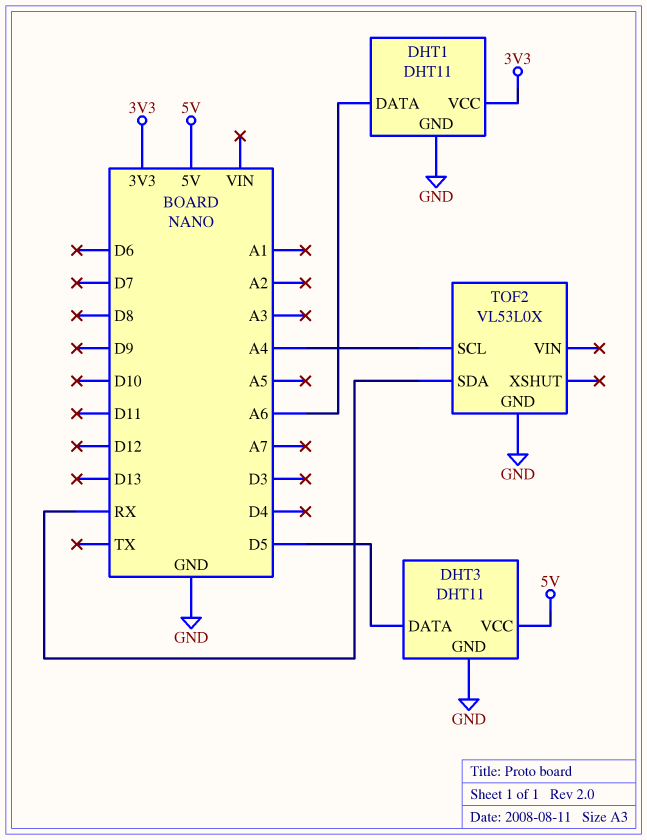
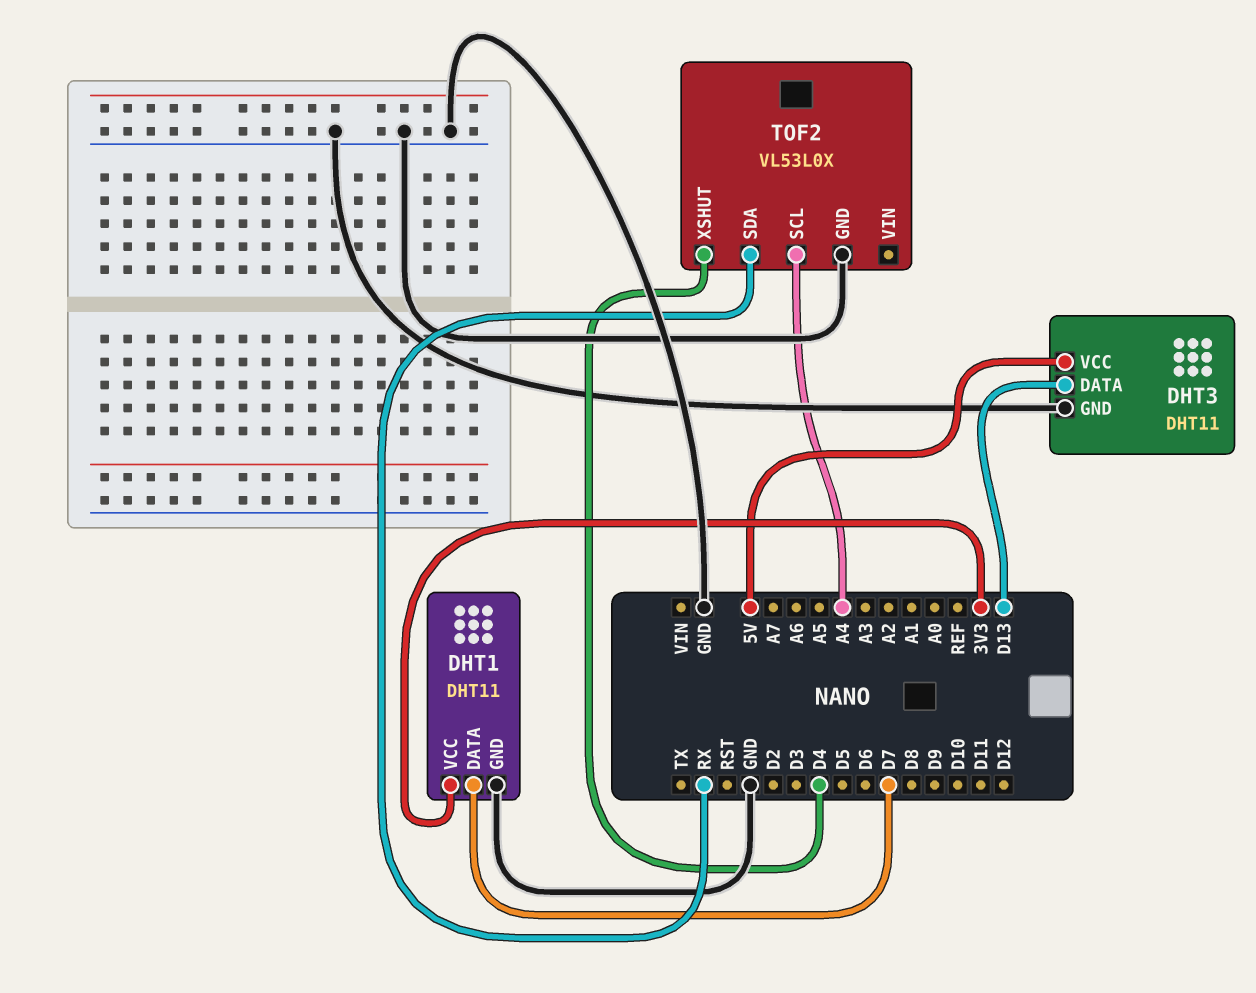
DHT1 pin DATA: A6 -> D7
DHT3 pin DATA: D5 -> D13
TOF2 pin XSHUT: none -> D4

